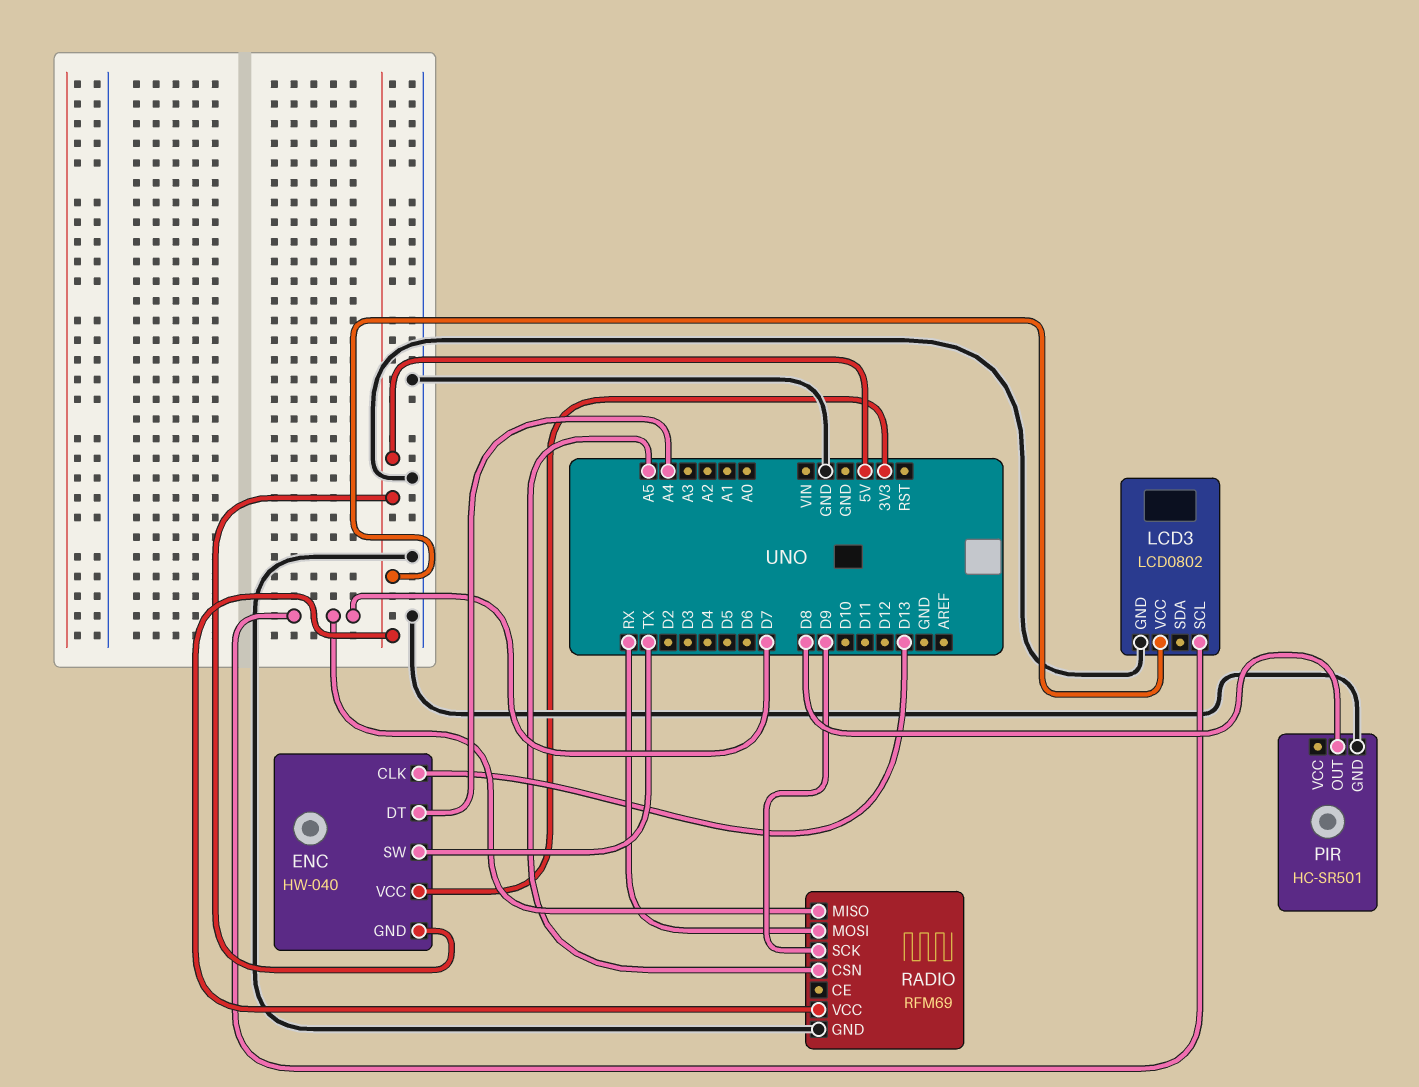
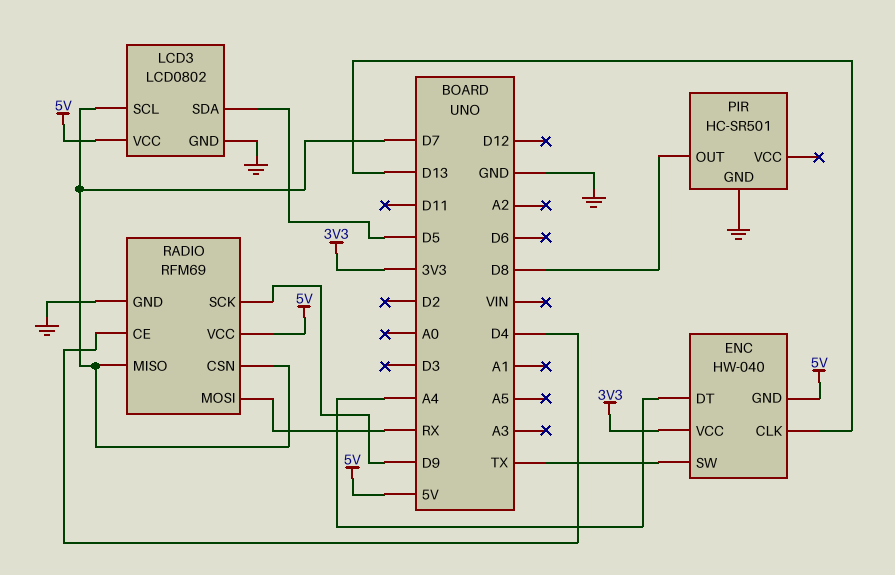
LCD3 pin SDA: none -> D5
RADIO pin CE: none -> D4
RADIO pin CSN: A5 -> D7

